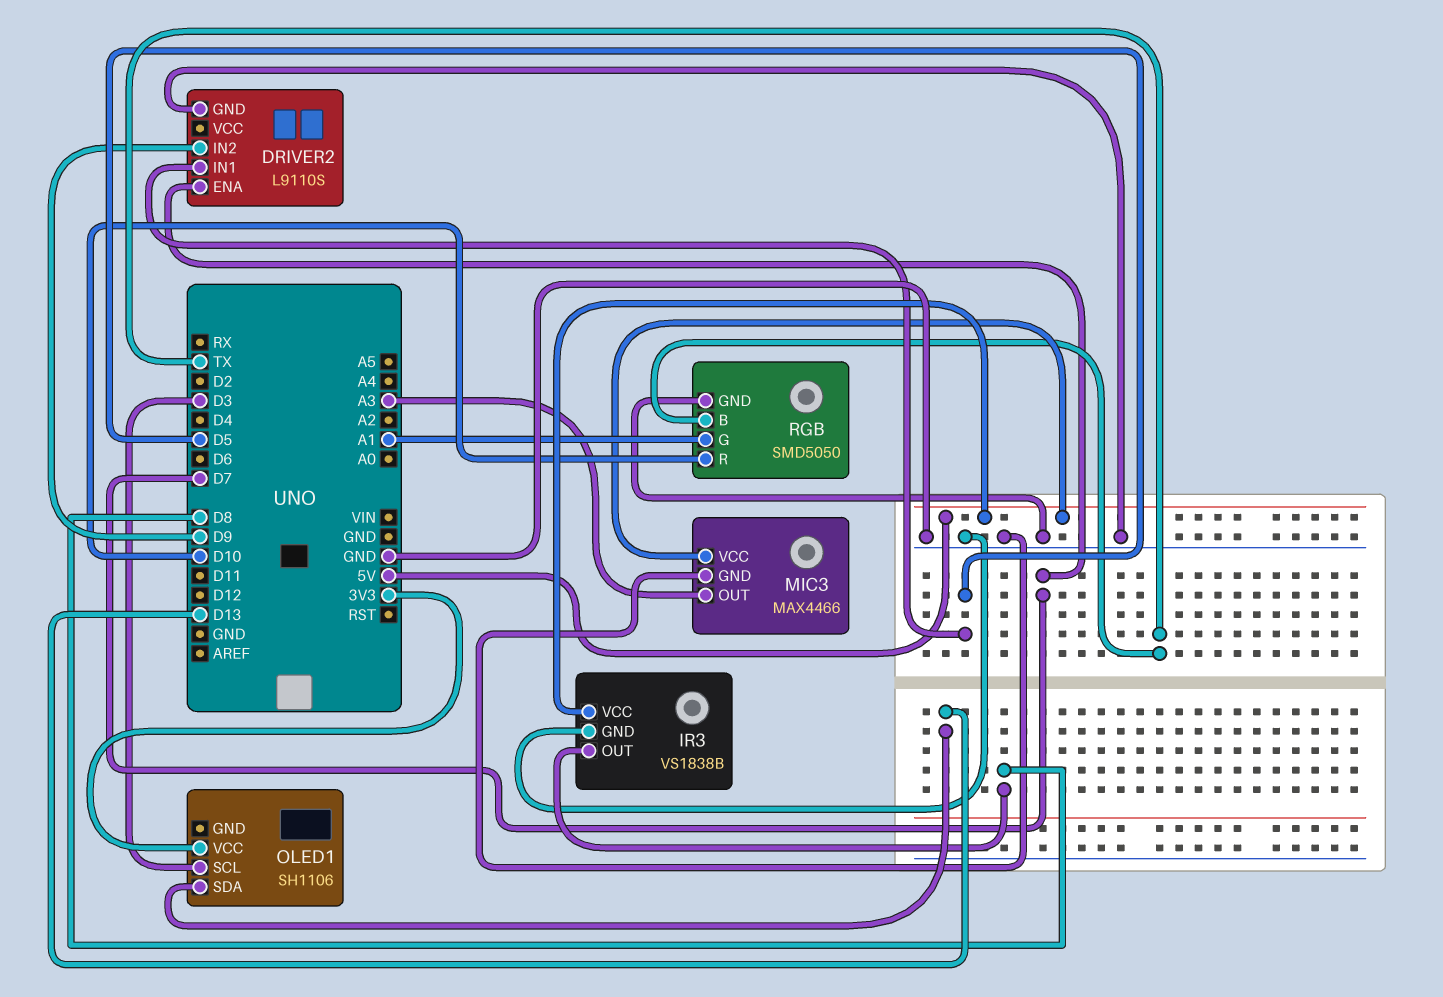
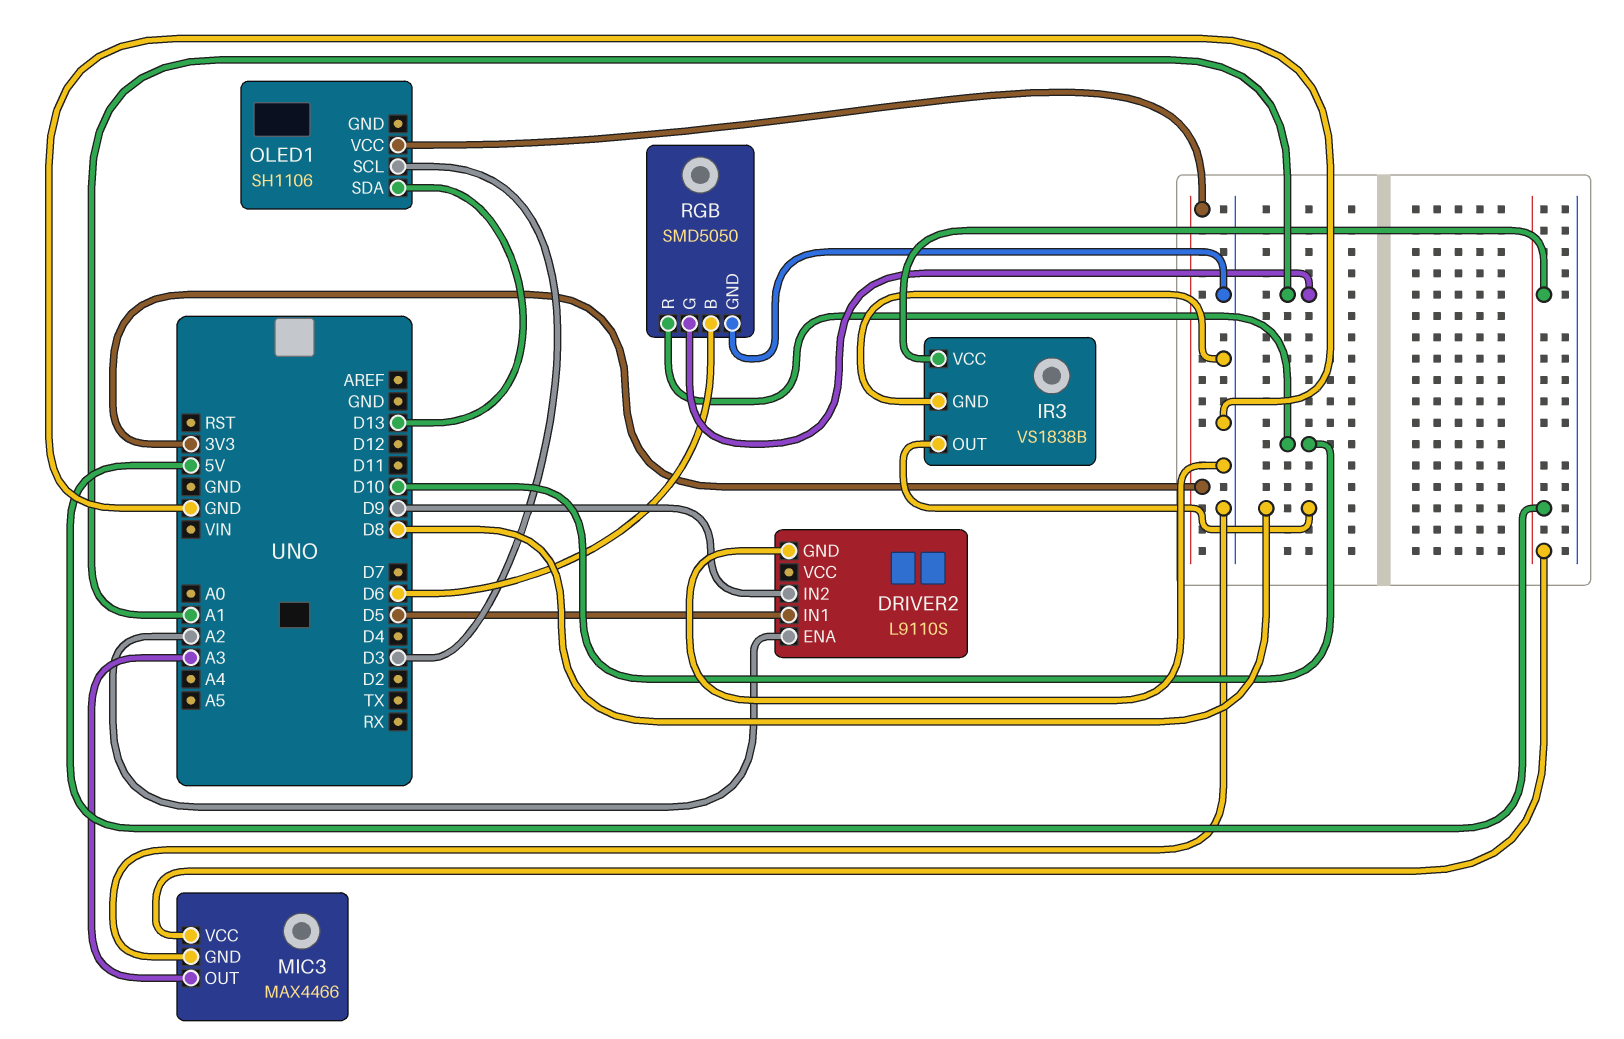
DRIVER2 pin ENA: D7 -> A2
RGB pin B: TX -> D6

